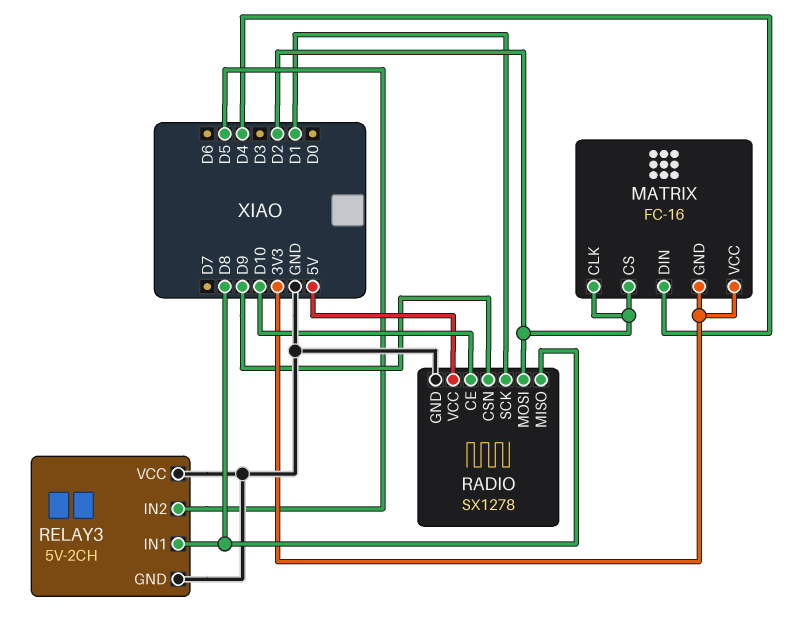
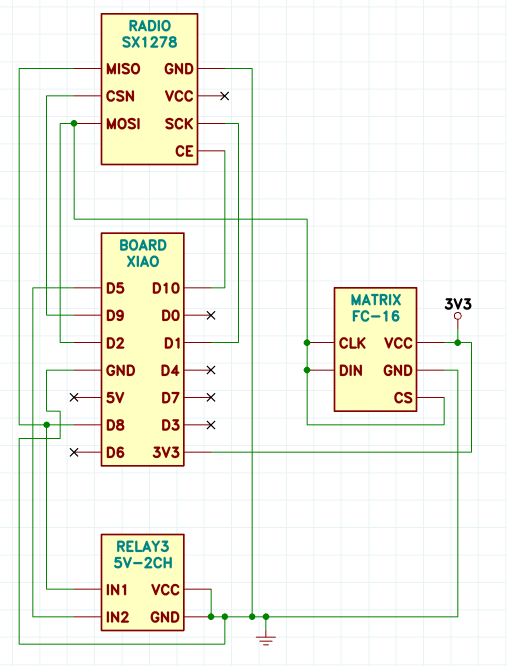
MATRIX pin DIN: D4 -> D2
MATRIX pin GND: 3V3 -> GND
RADIO pin VCC: 5V -> none

